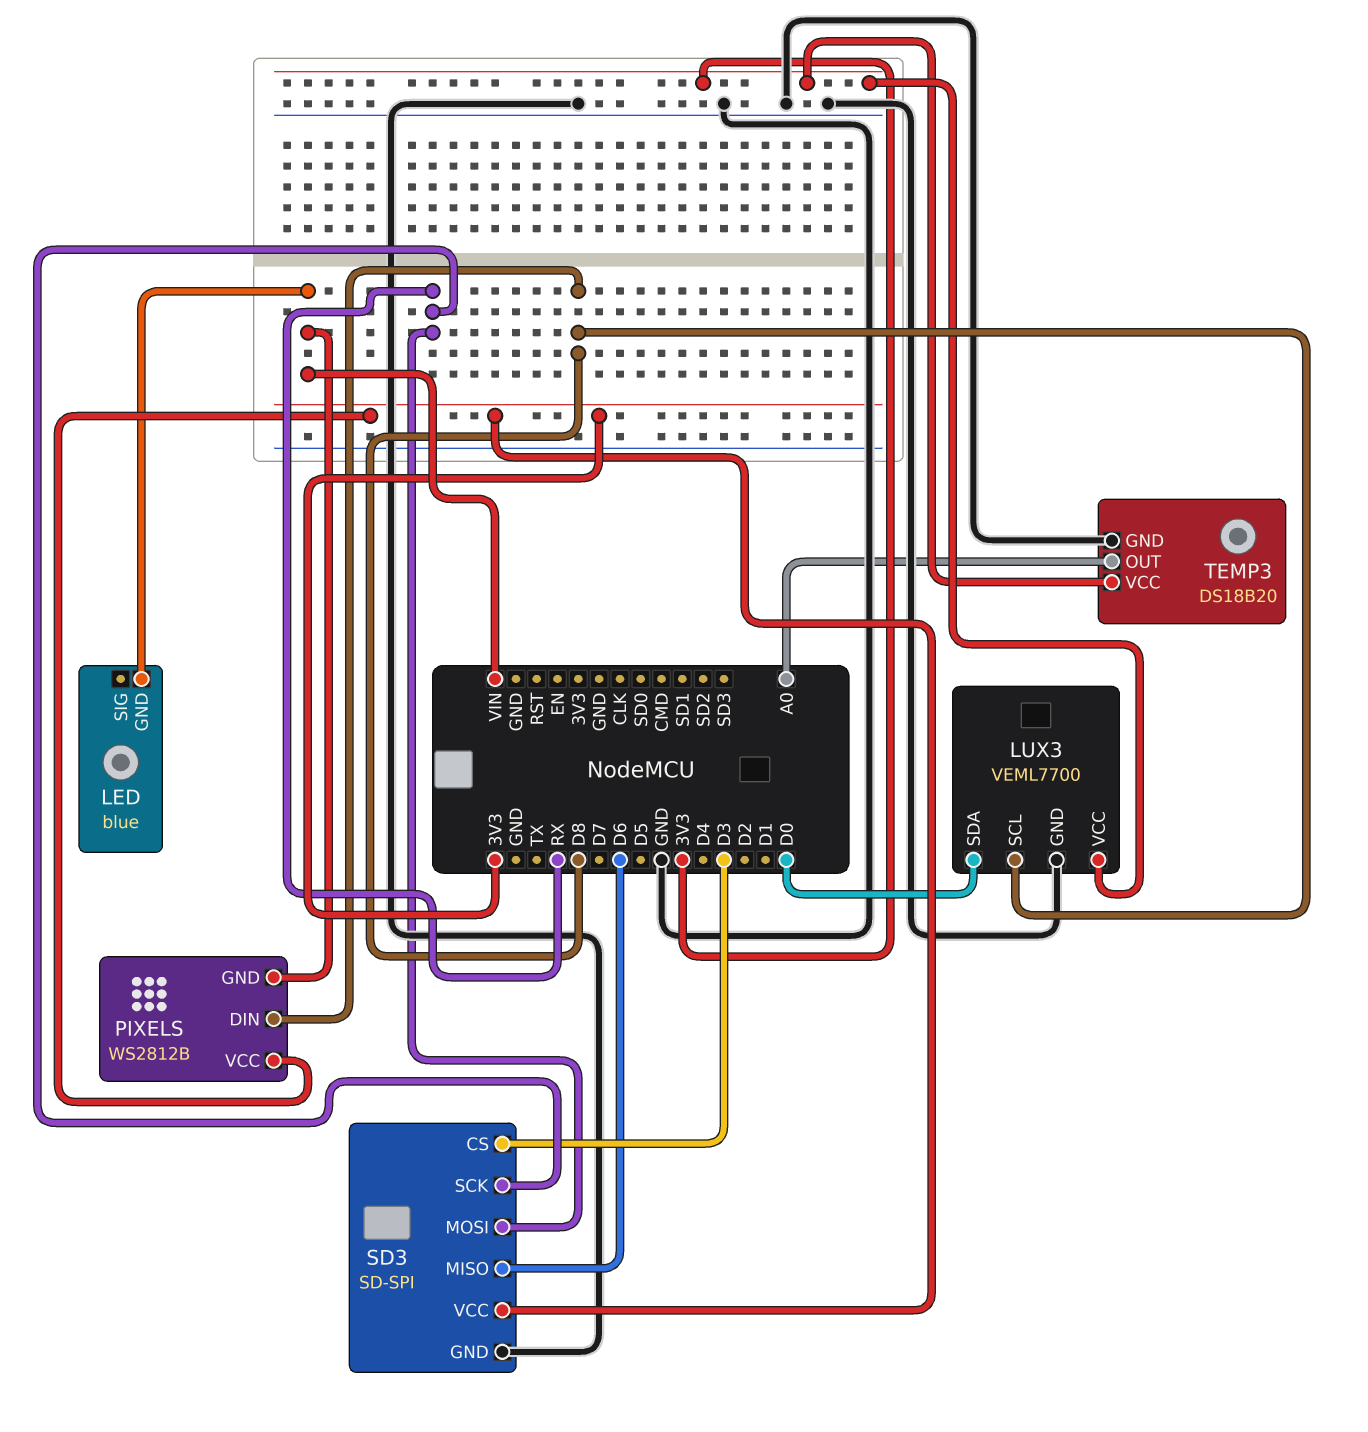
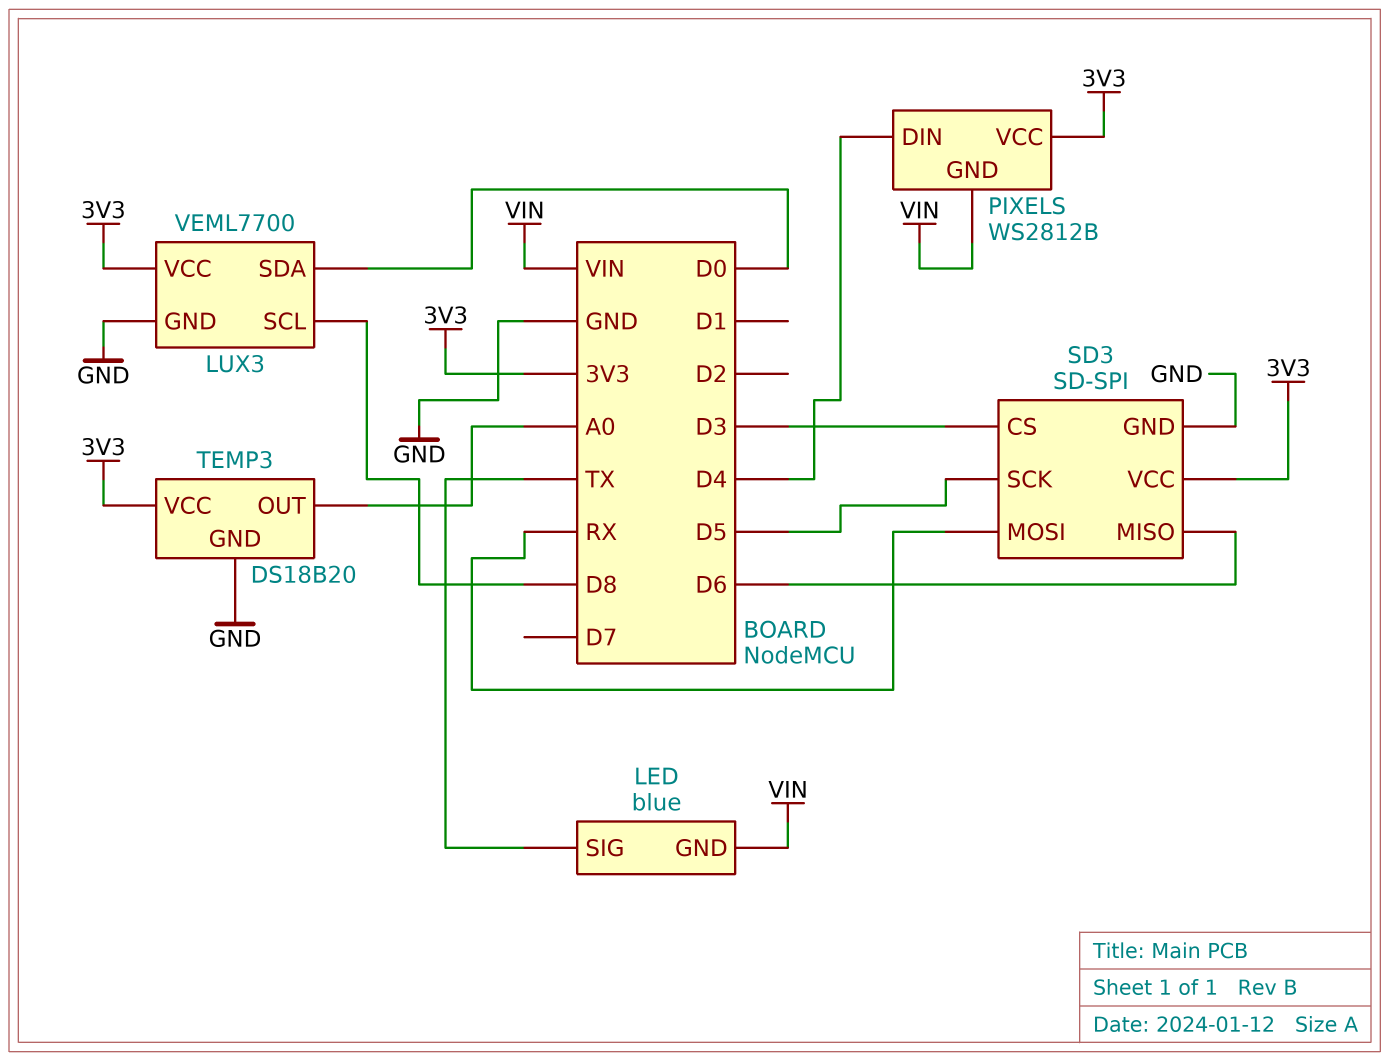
LED pin SIG: none -> TX
PIXELS pin DIN: D8 -> D4
SD3 pin SCK: RX -> D5

